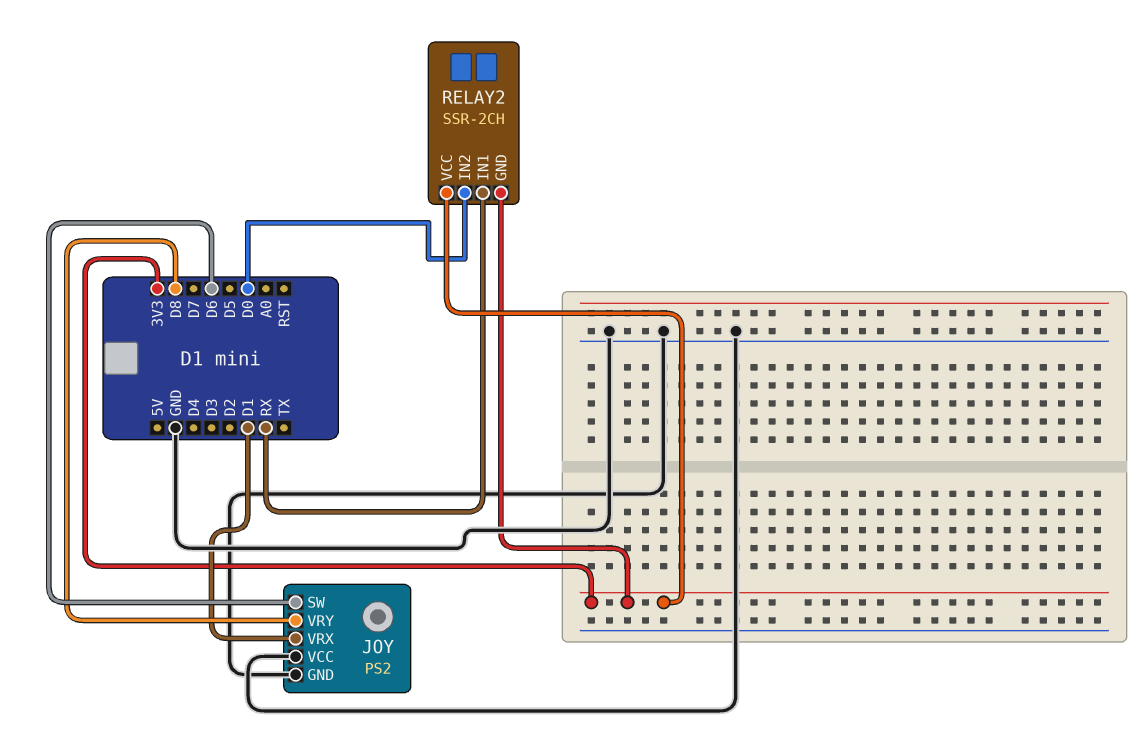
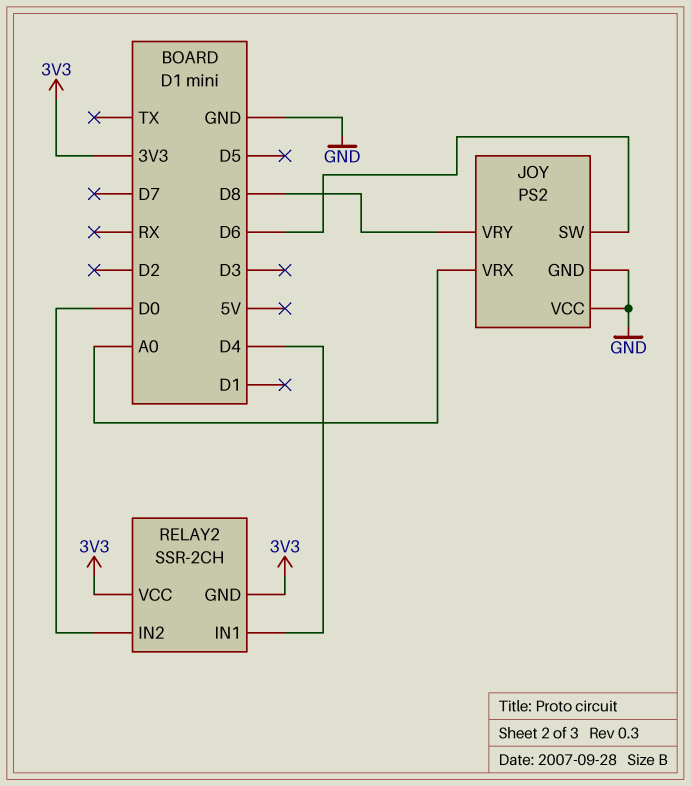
JOY pin VRX: D1 -> A0
RELAY2 pin IN1: RX -> D4

